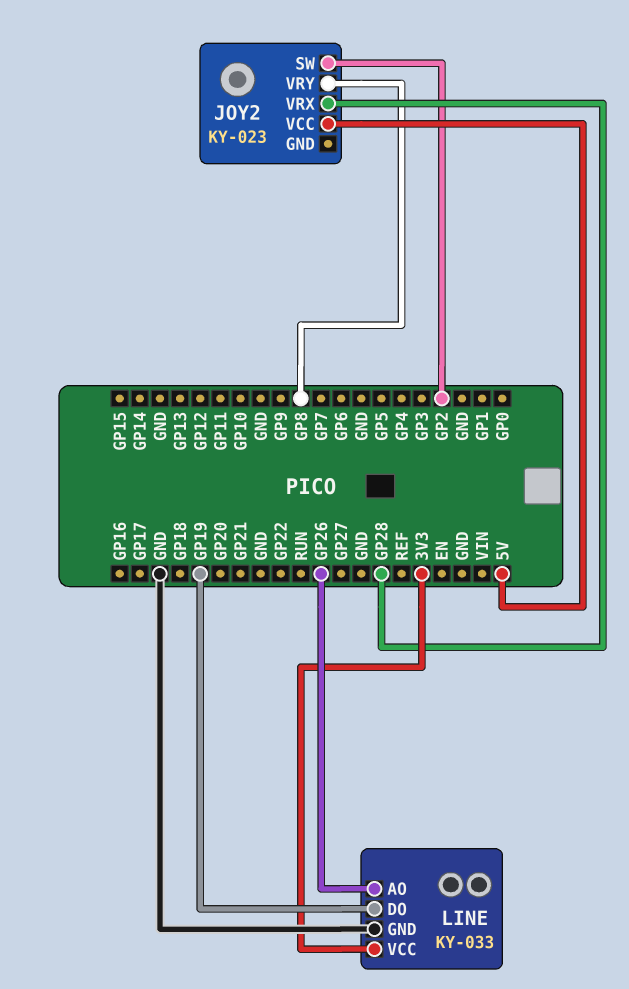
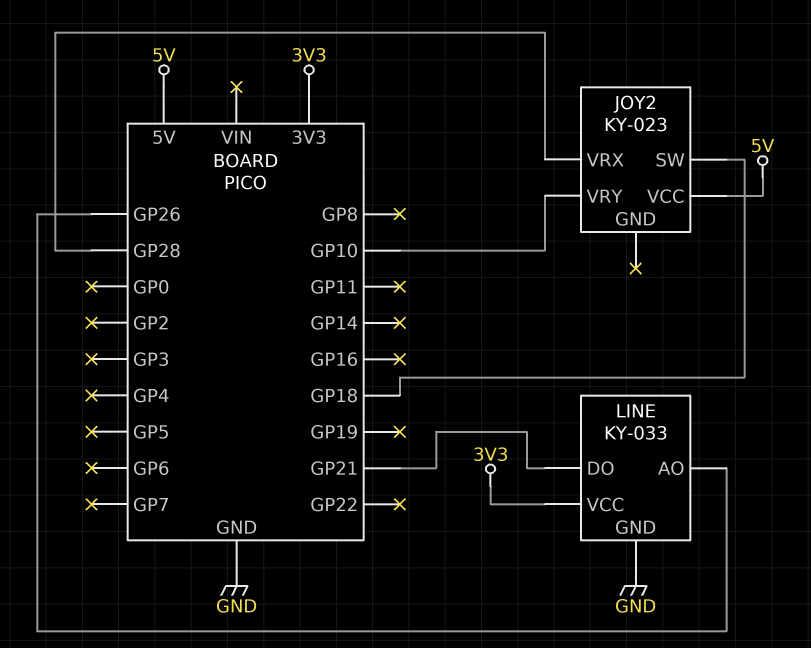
JOY2 pin SW: GP2 -> GP18
JOY2 pin VRY: GP8 -> GP10
LINE pin DO: GP19 -> GP21

